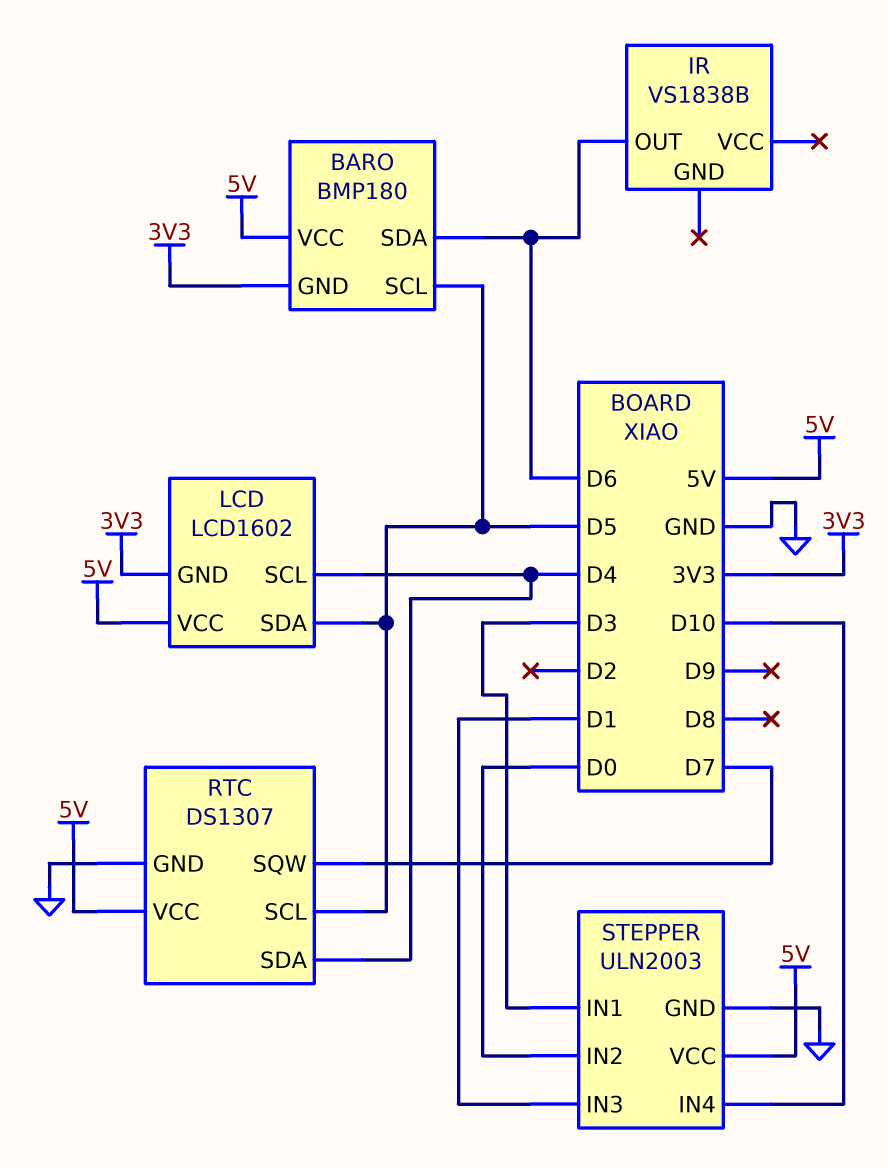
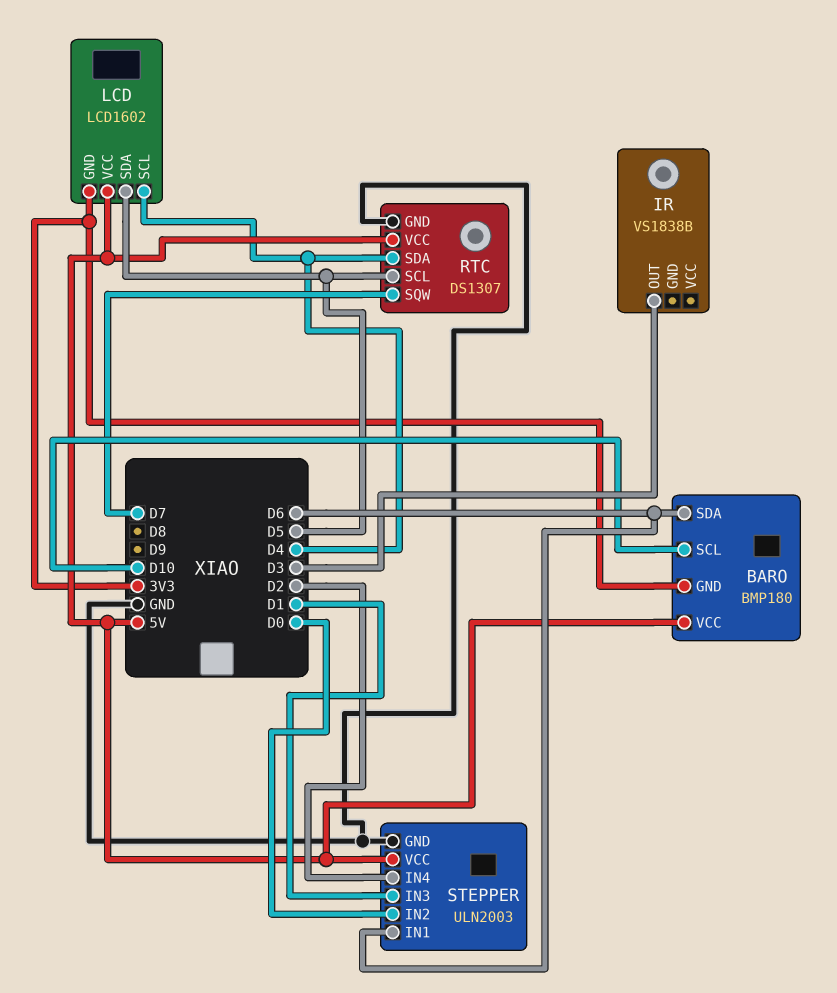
BARO pin SCL: D5 -> D10
IR pin OUT: D6 -> D3
STEPPER pin IN1: D3 -> D6
STEPPER pin IN4: D10 -> D2

